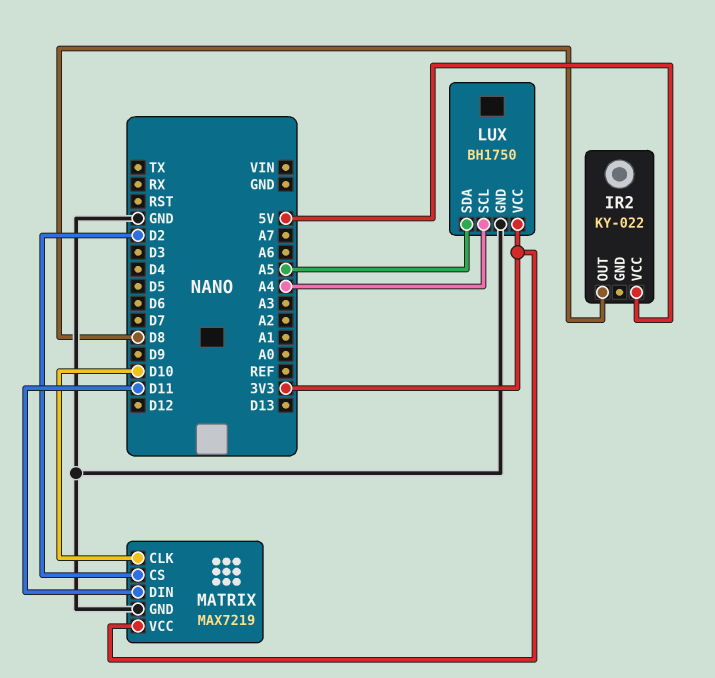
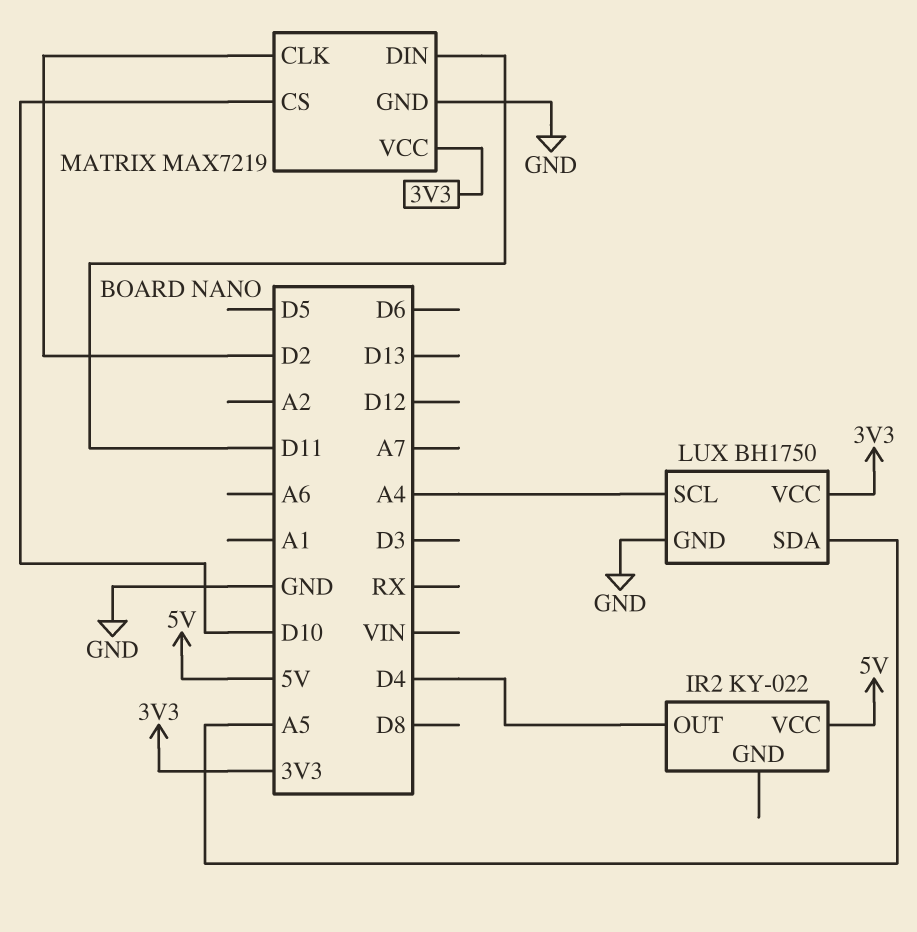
IR2 pin OUT: D8 -> D4
MATRIX pin CLK: D10 -> D2
MATRIX pin CS: D2 -> D10

